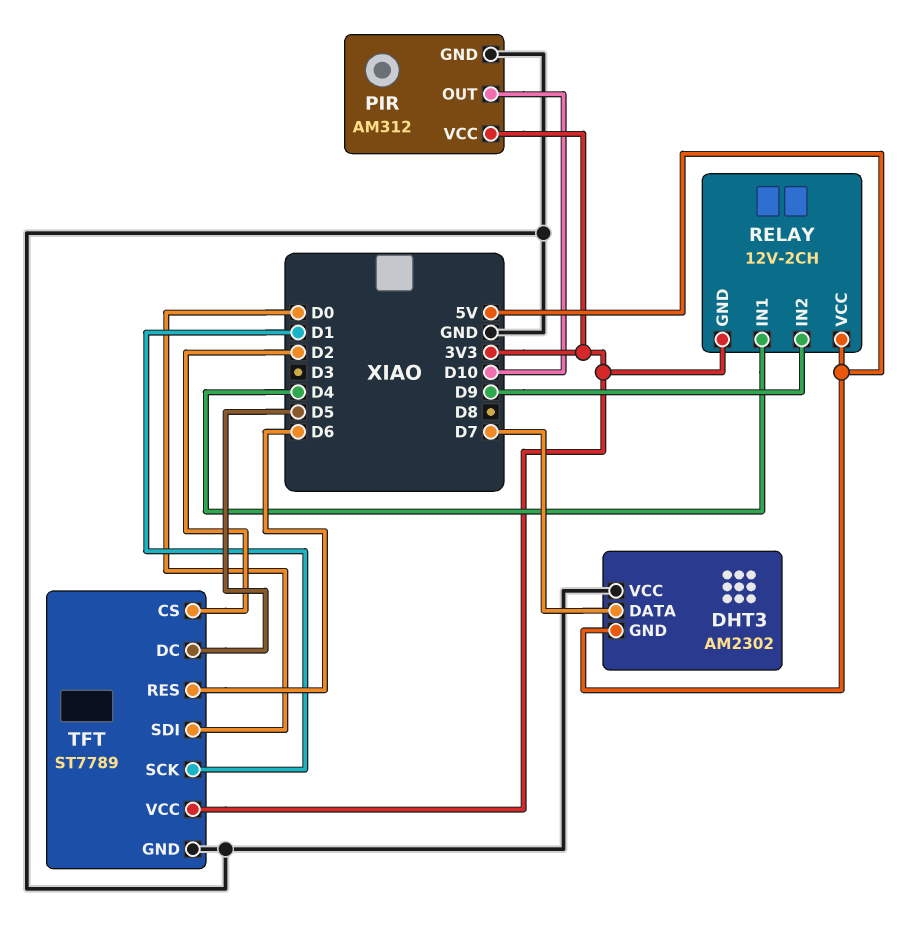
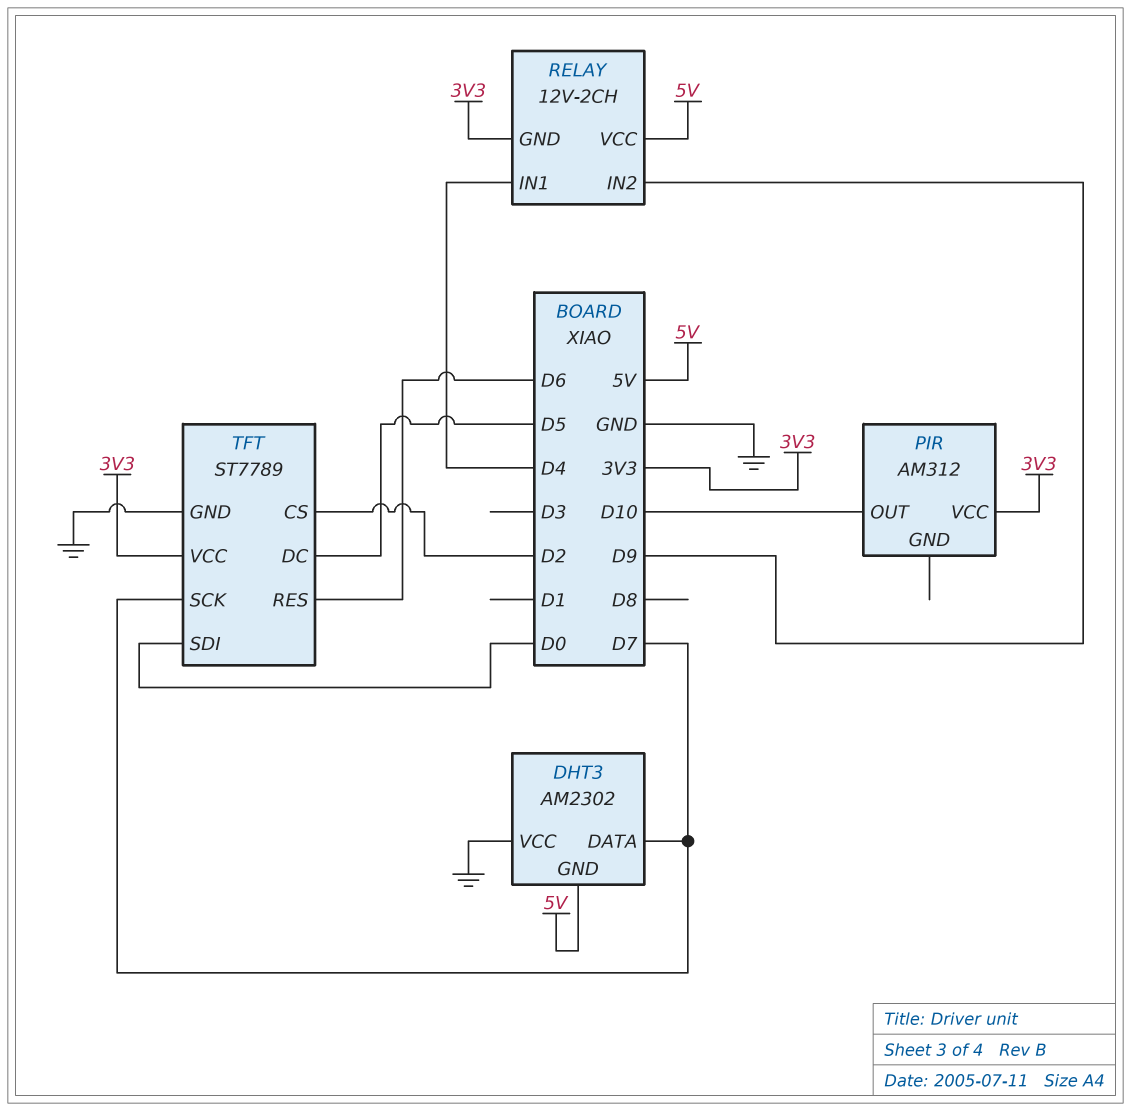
PIR pin GND: GND -> none
TFT pin SCK: D1 -> D7

